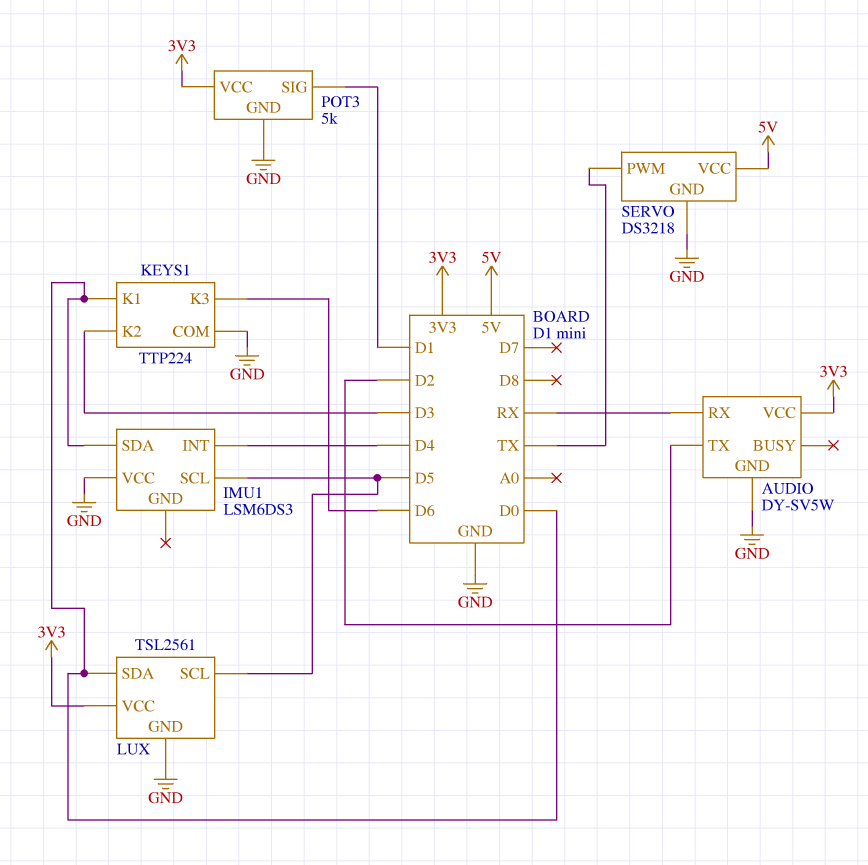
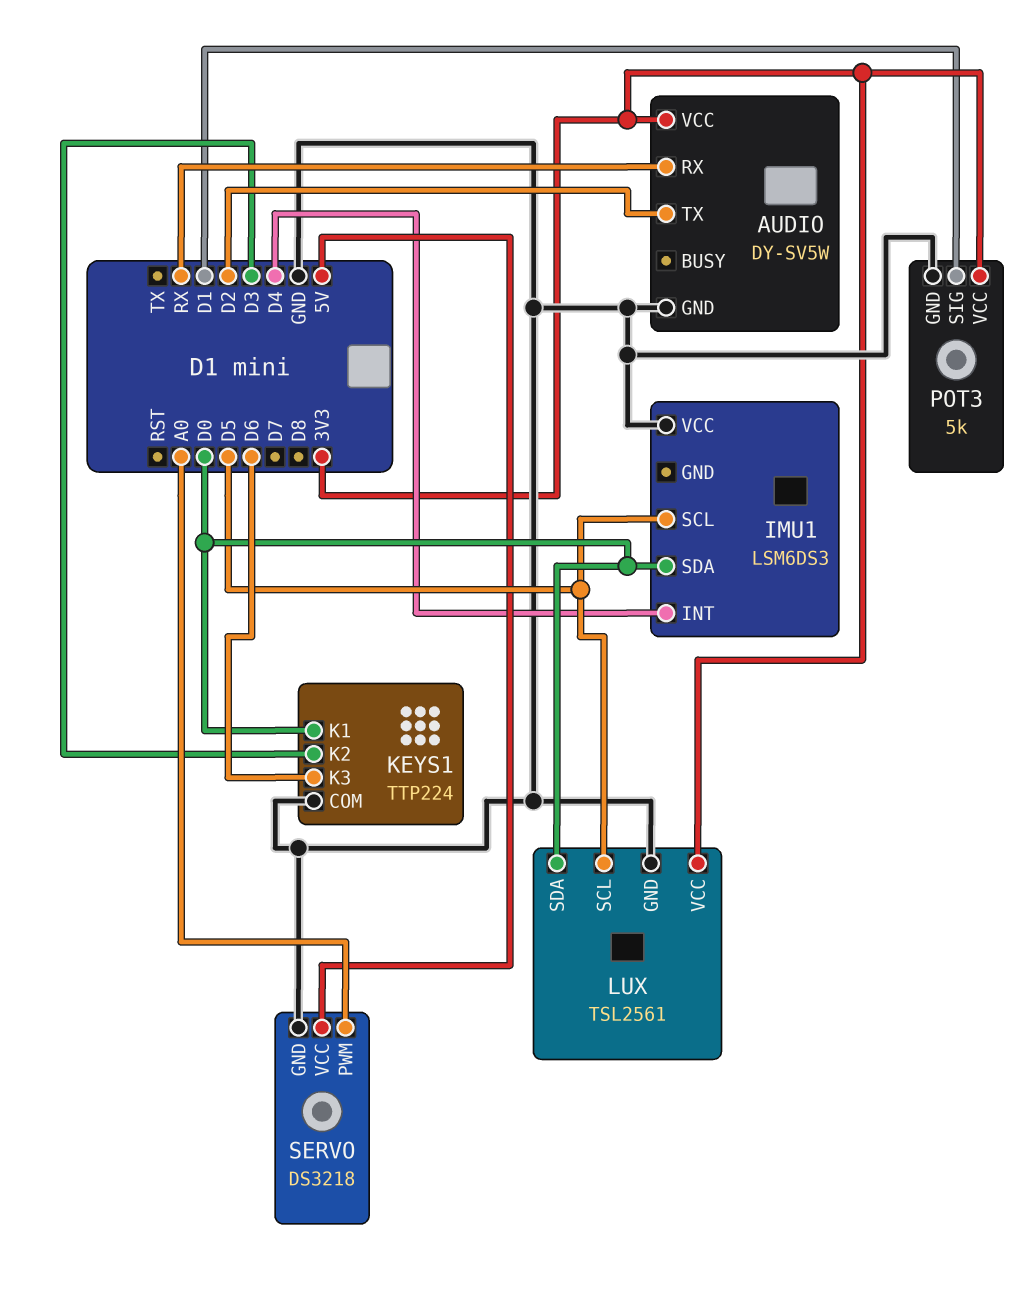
SERVO pin PWM: TX -> A0

